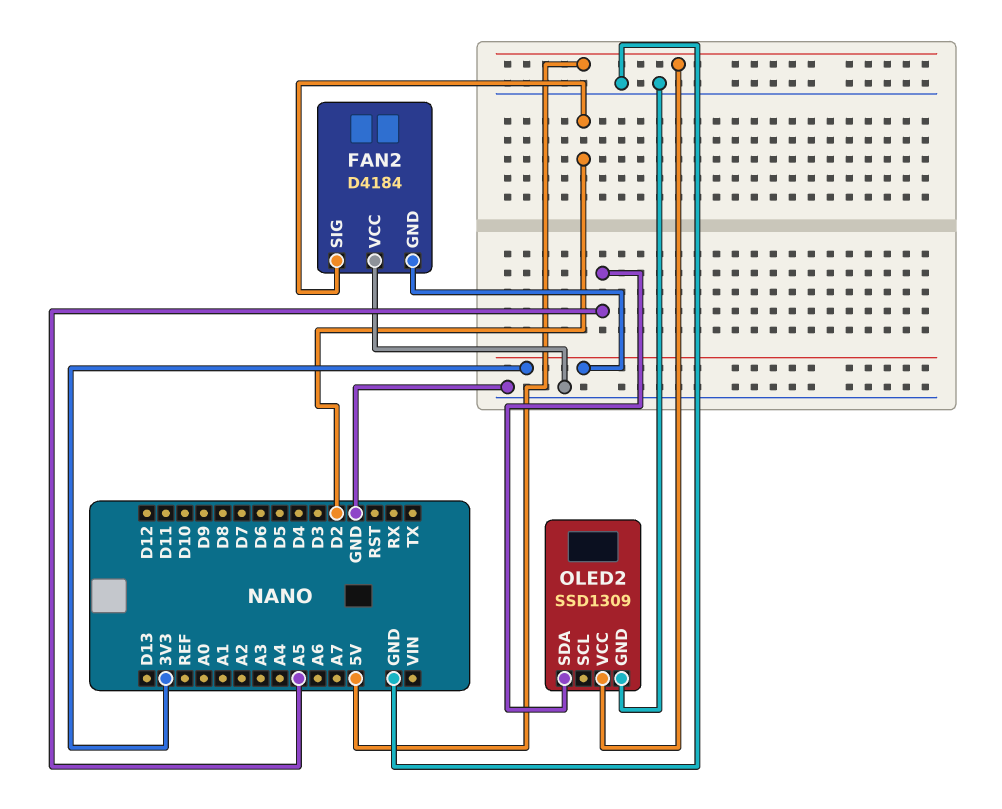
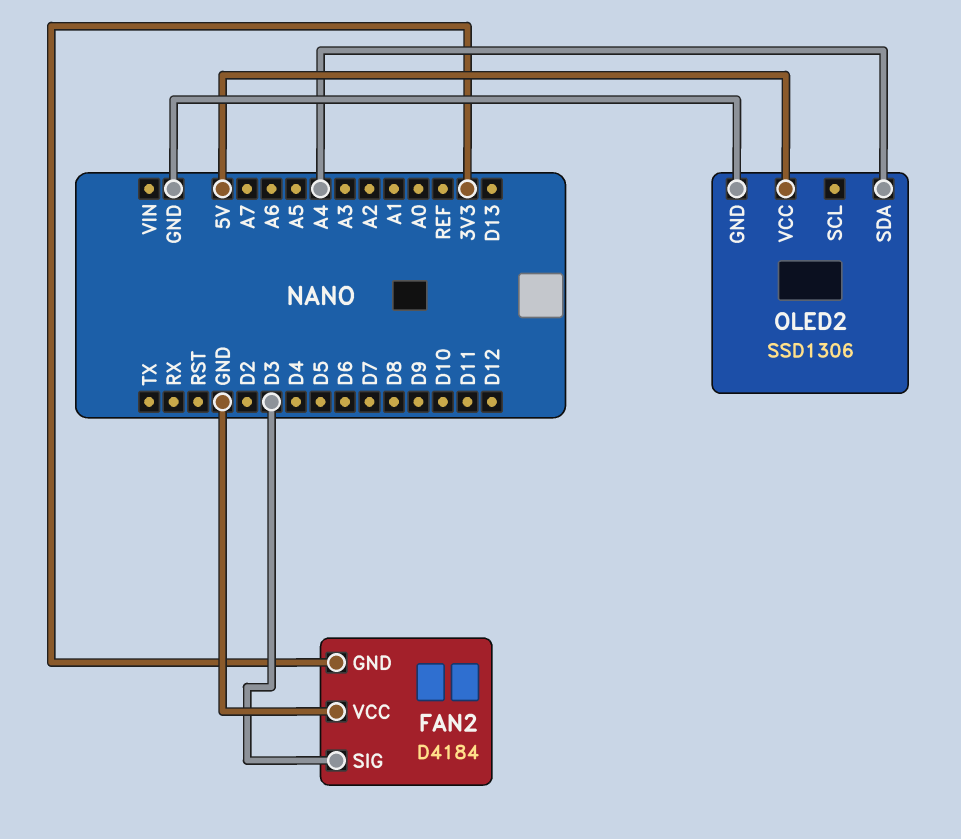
FAN2 pin SIG: D2 -> D3
OLED2: SSD1309 -> SSD1306
OLED2 pin SDA: A5 -> A4

